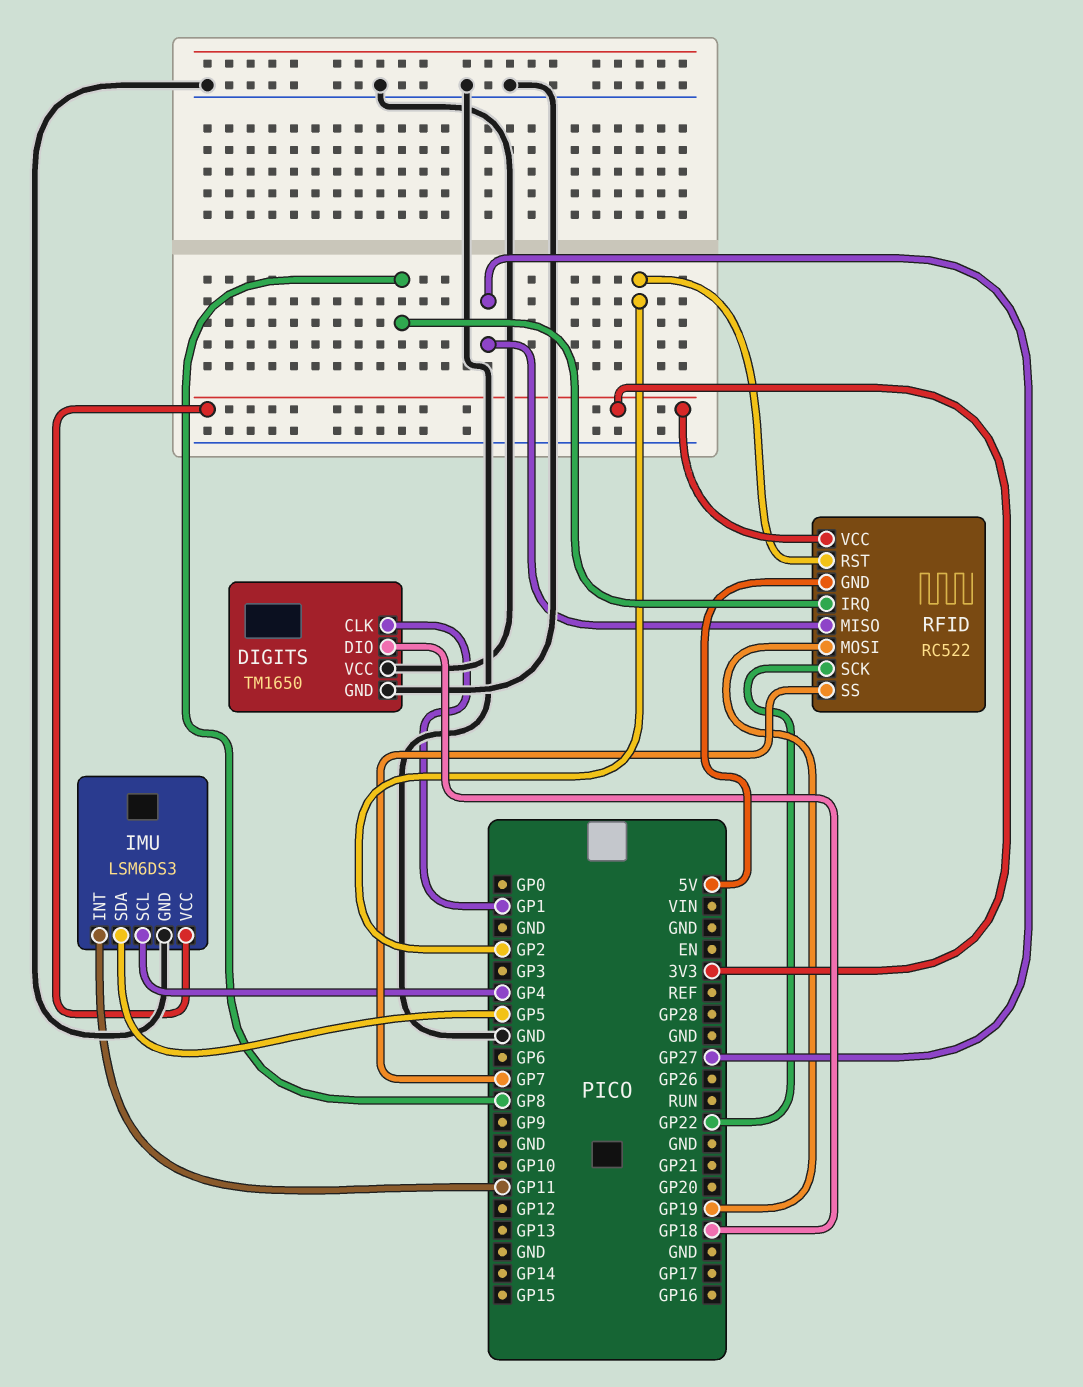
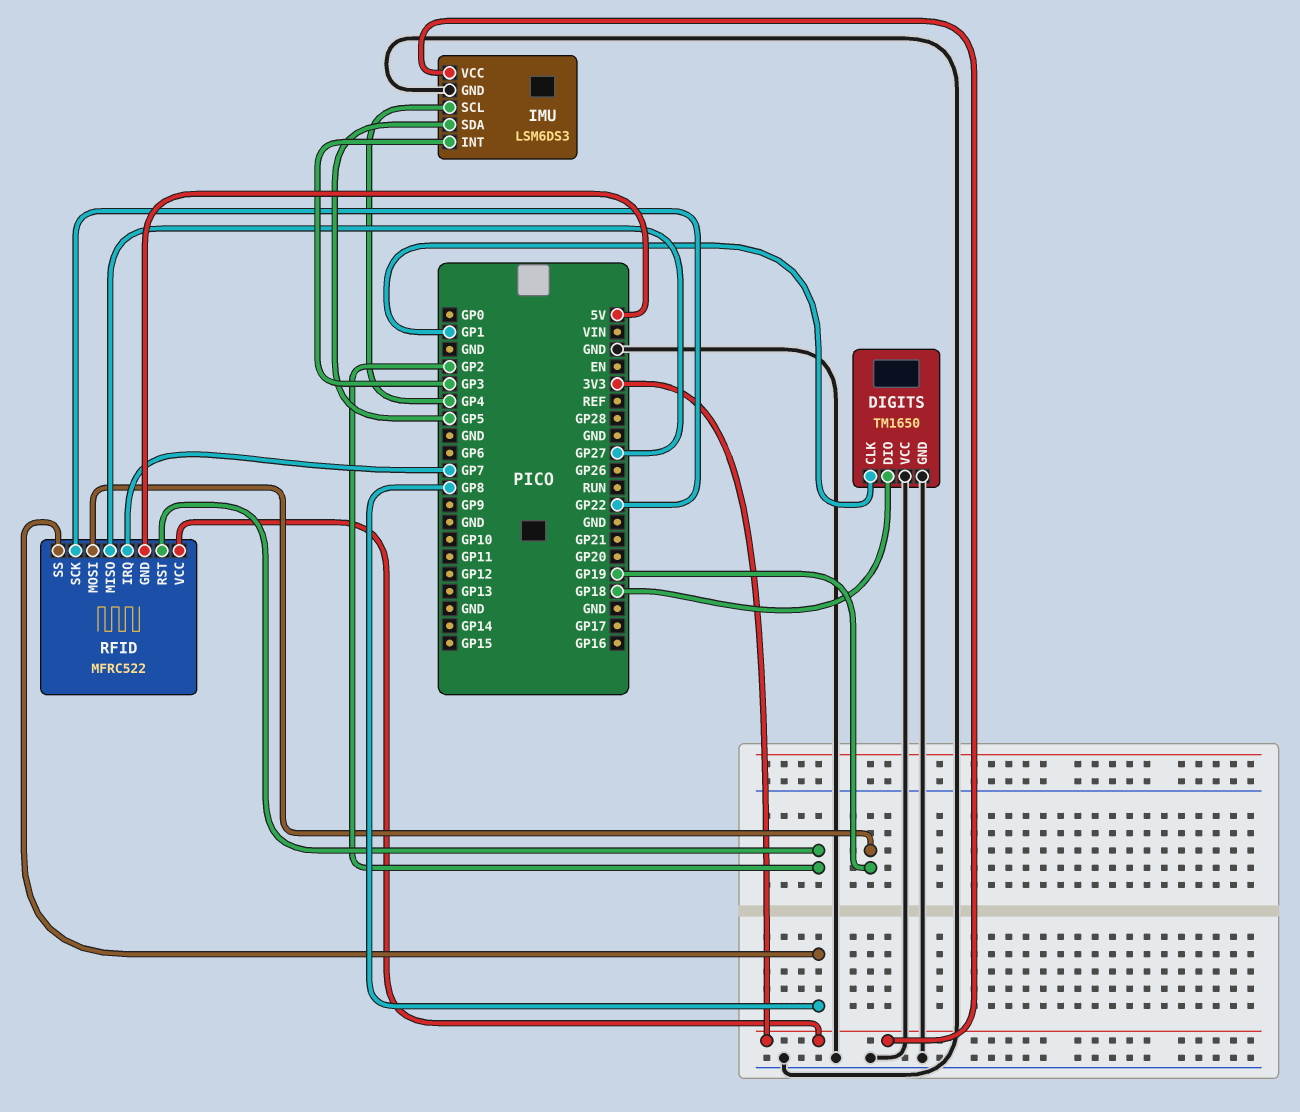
IMU pin INT: GP11 -> GP3
RFID: RC522 -> MFRC522
RFID pin IRQ: GP8 -> GP7
RFID pin SS: GP7 -> GP8

